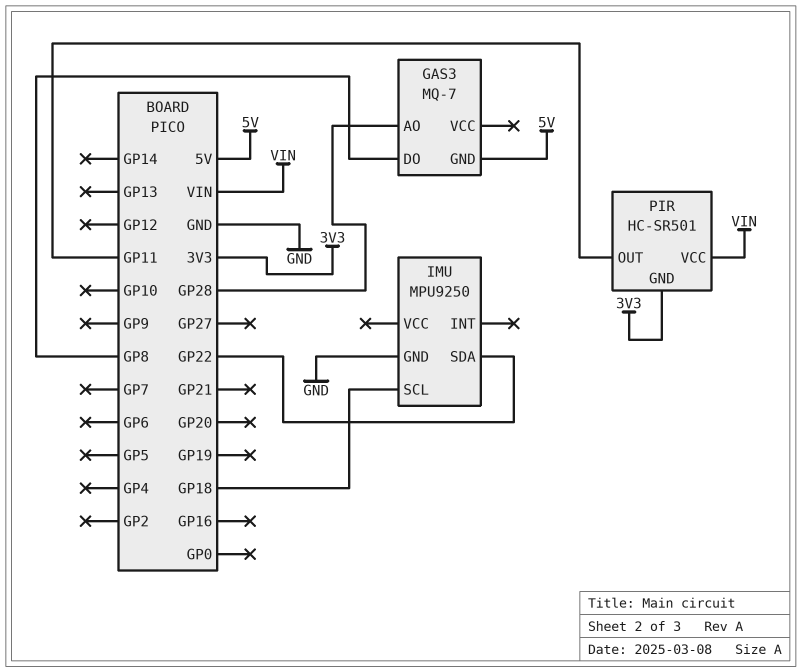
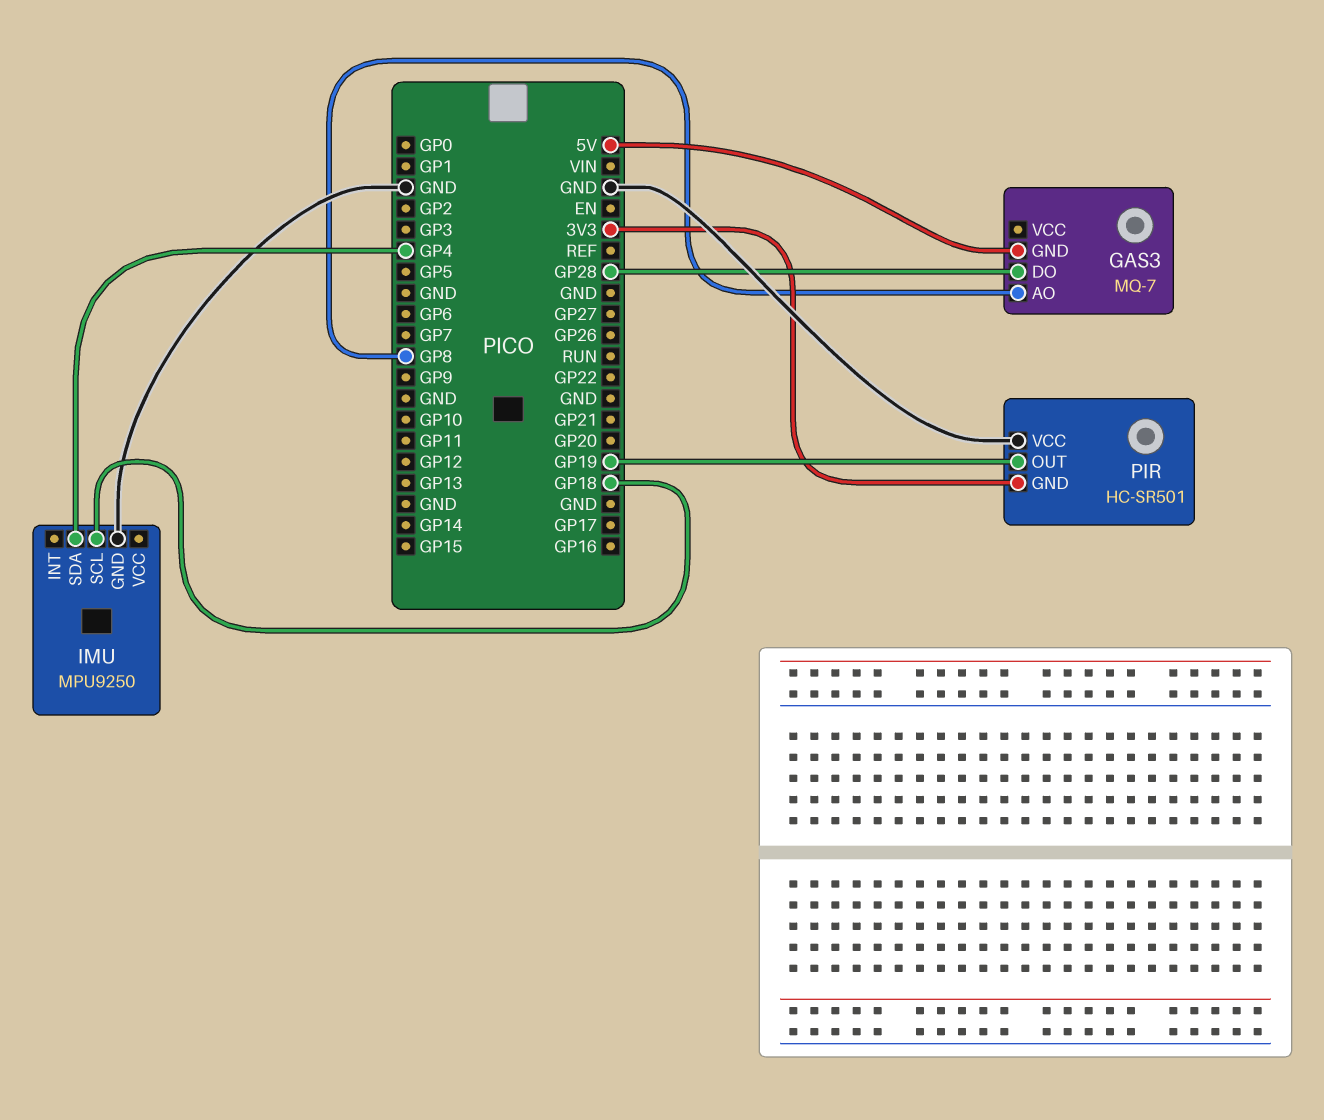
GAS3 pin AO: GP28 -> GP8
GAS3 pin DO: GP8 -> GP28
IMU pin SDA: GP22 -> GP4
PIR pin OUT: GP11 -> GP19
PIR pin VCC: VIN -> GND

